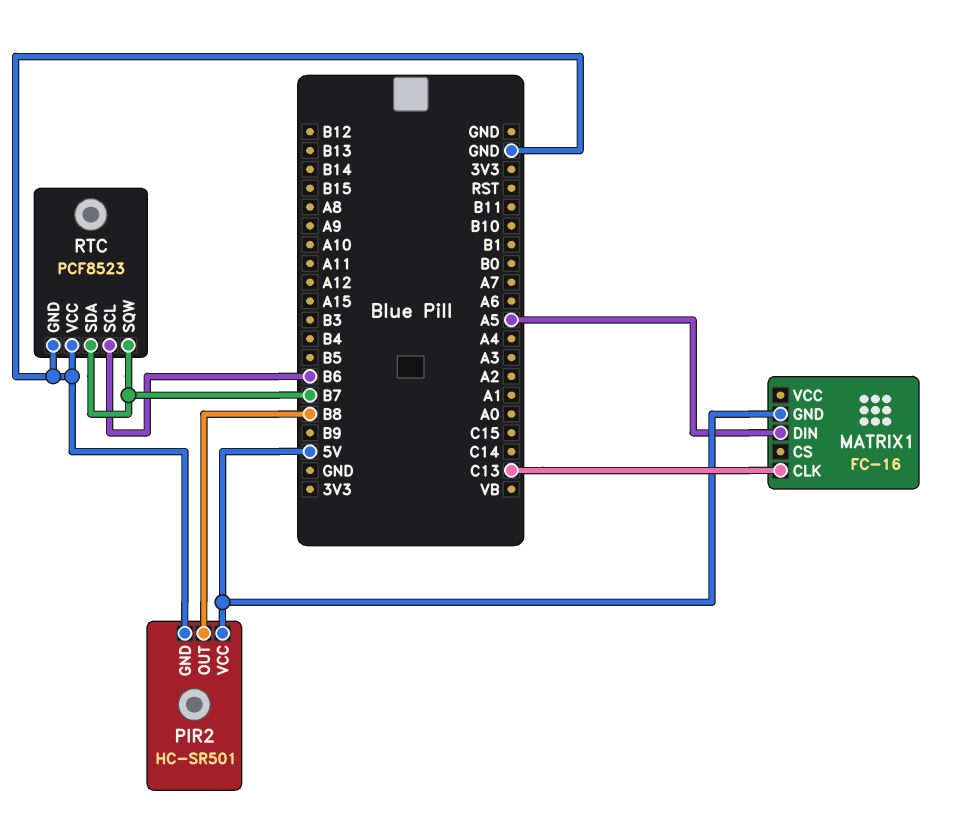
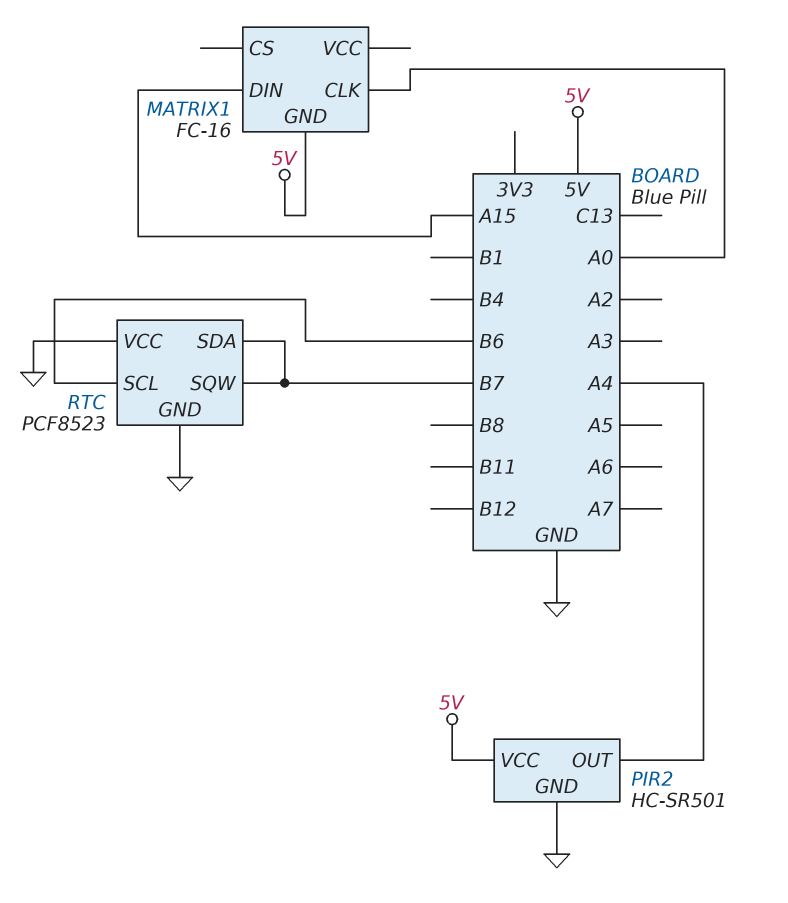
MATRIX1 pin CLK: C13 -> A0
MATRIX1 pin DIN: A5 -> A15
PIR2 pin OUT: B8 -> A4

